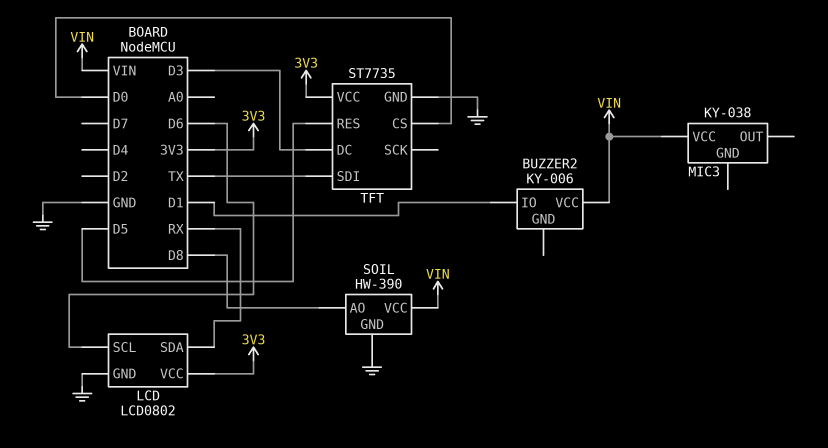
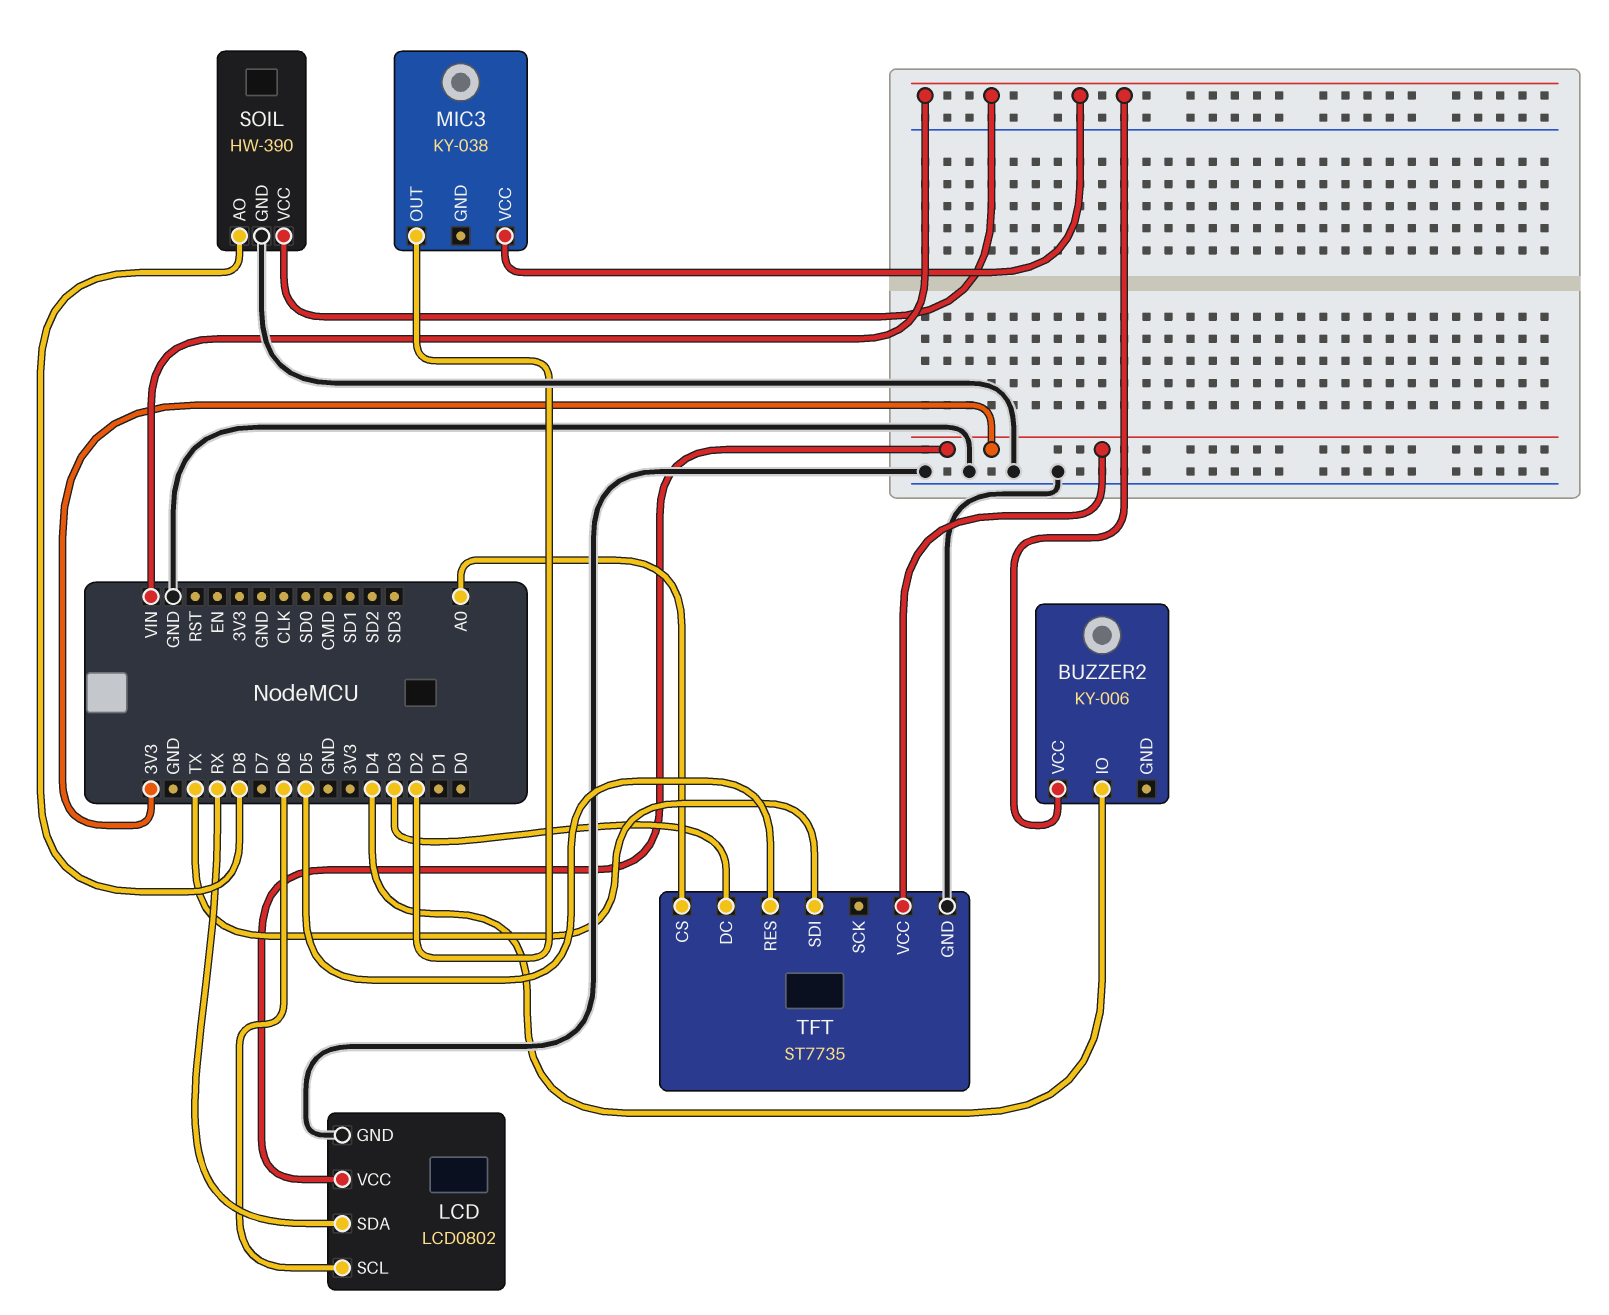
BUZZER2 pin IO: D1 -> D4
MIC3 pin OUT: none -> D2
TFT pin CS: D0 -> A0

